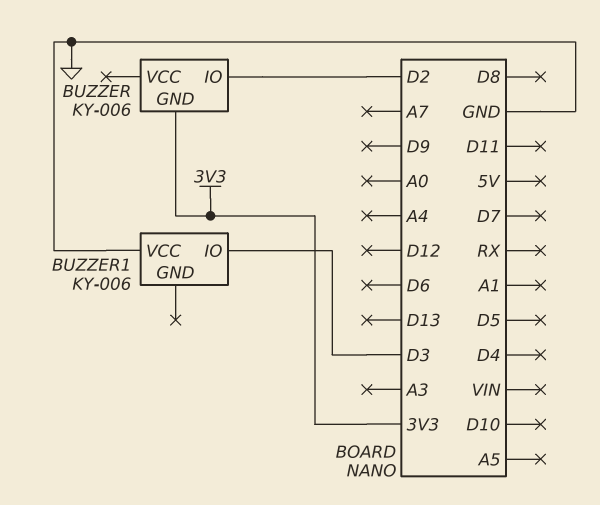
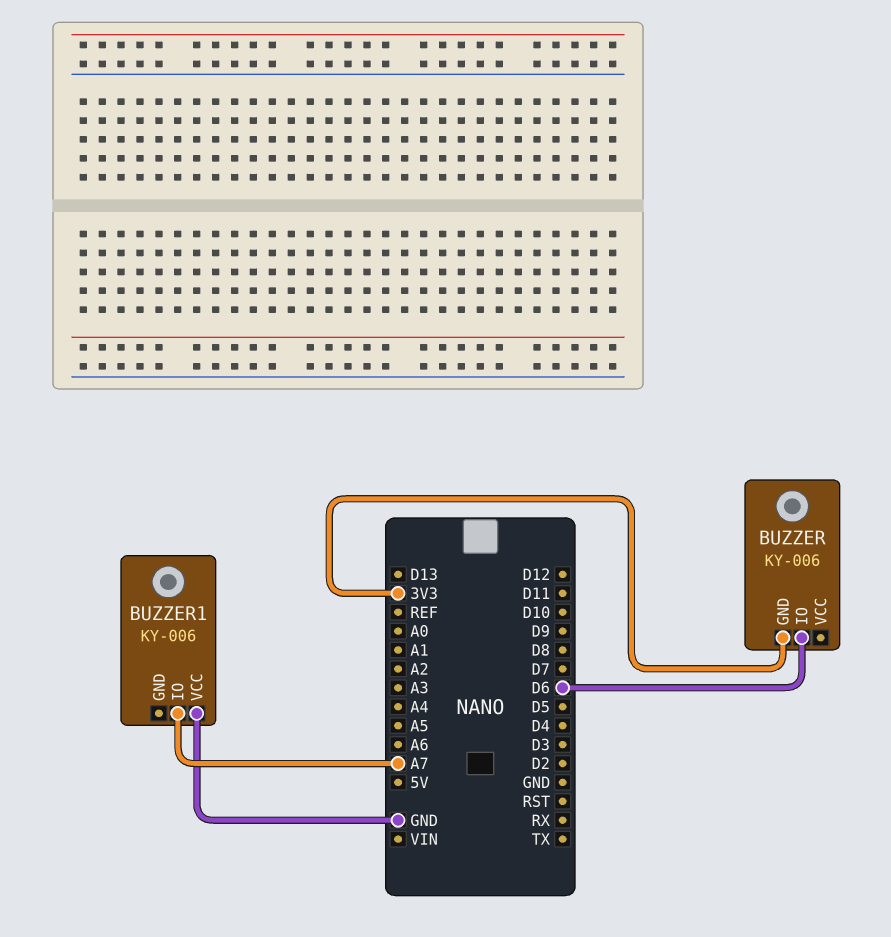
BUZZER pin IO: D2 -> D6
BUZZER1 pin IO: D3 -> A7

